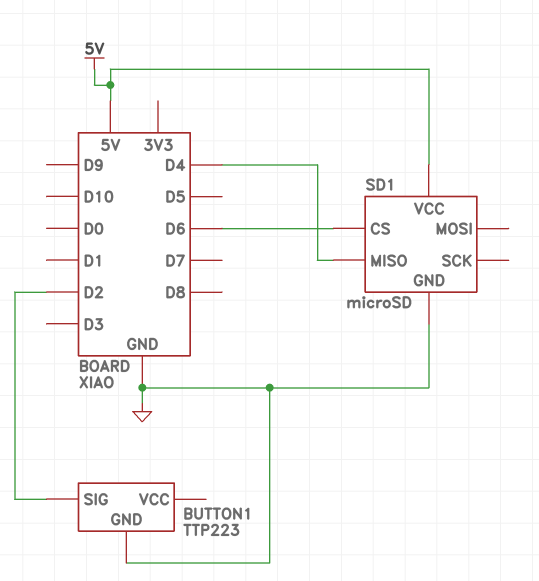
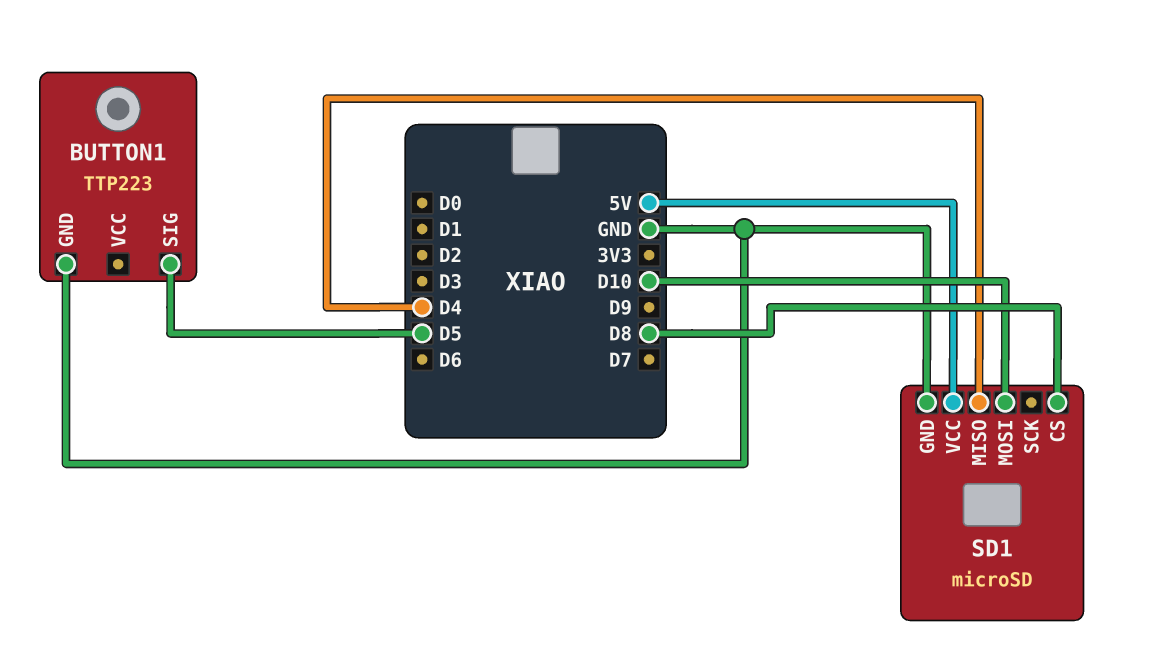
BUTTON1 pin SIG: D2 -> D5
SD1 pin CS: D6 -> D8
SD1 pin MOSI: none -> D10

